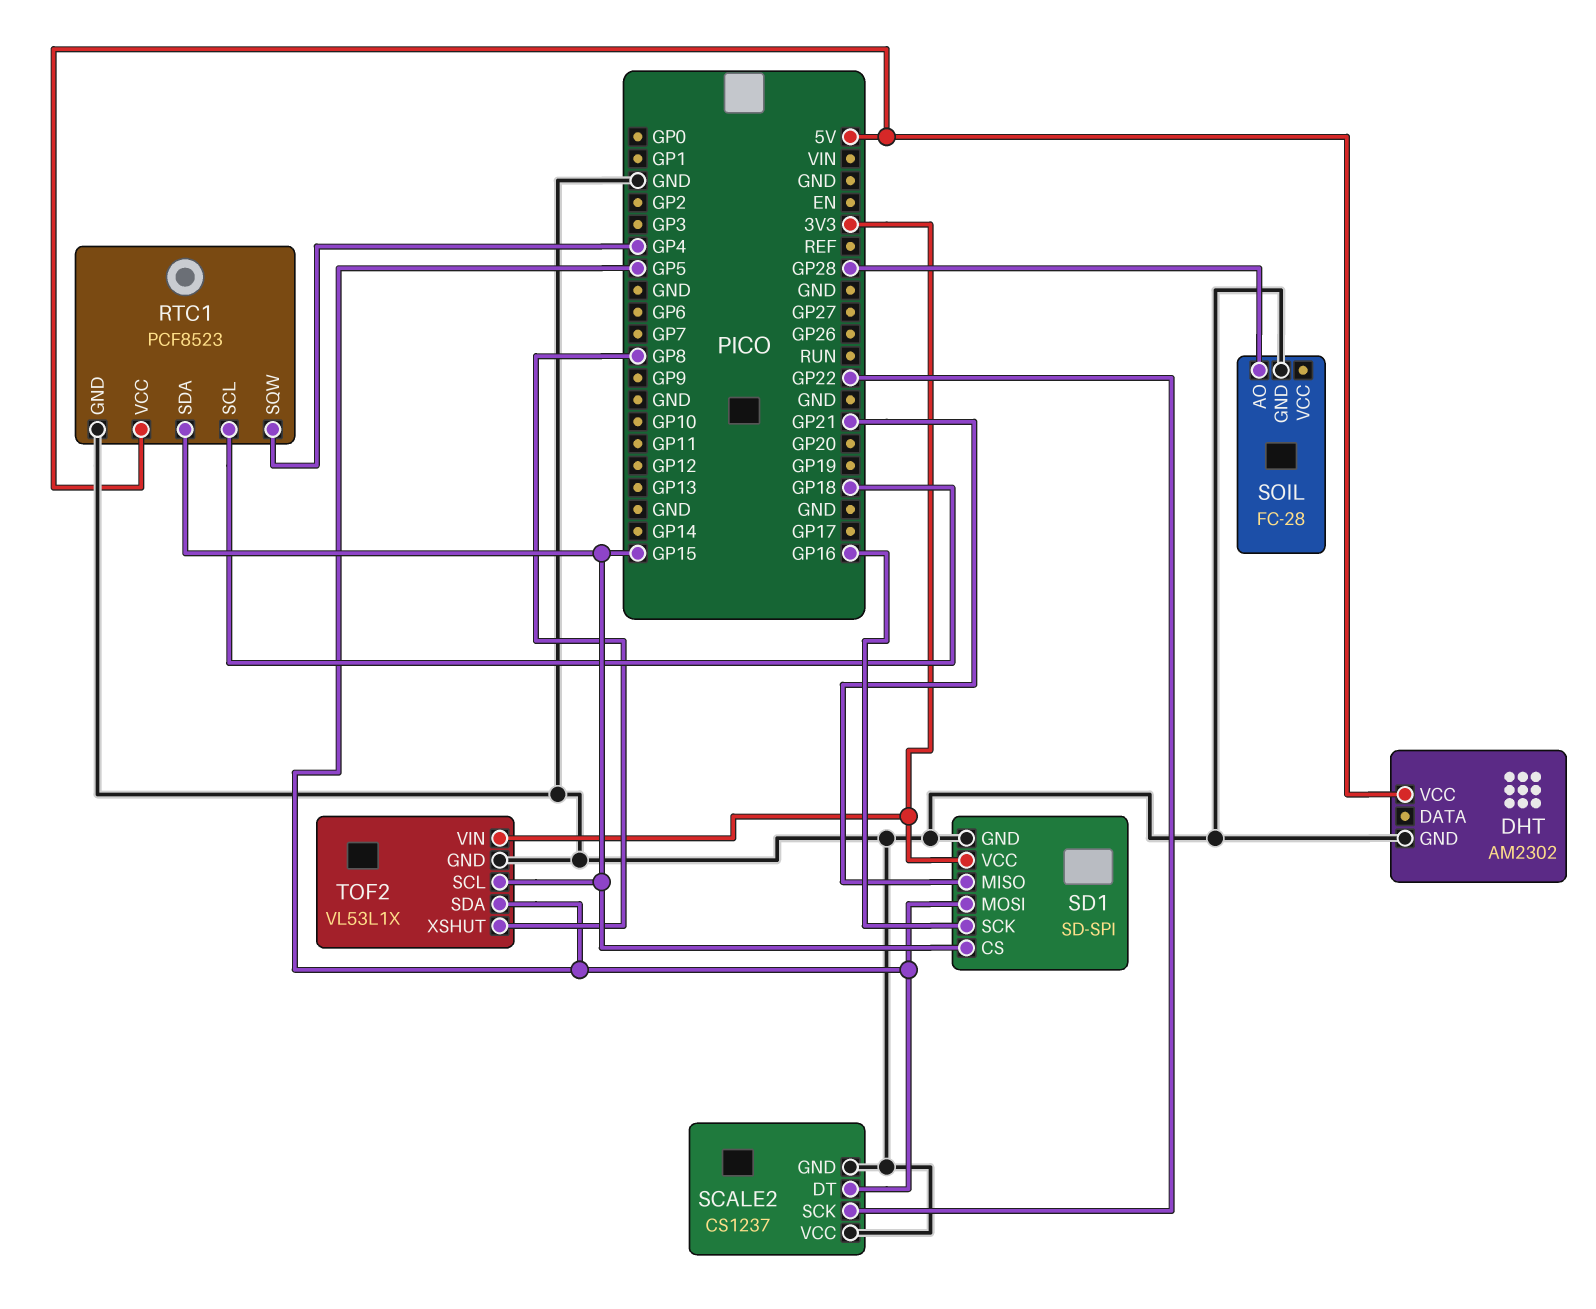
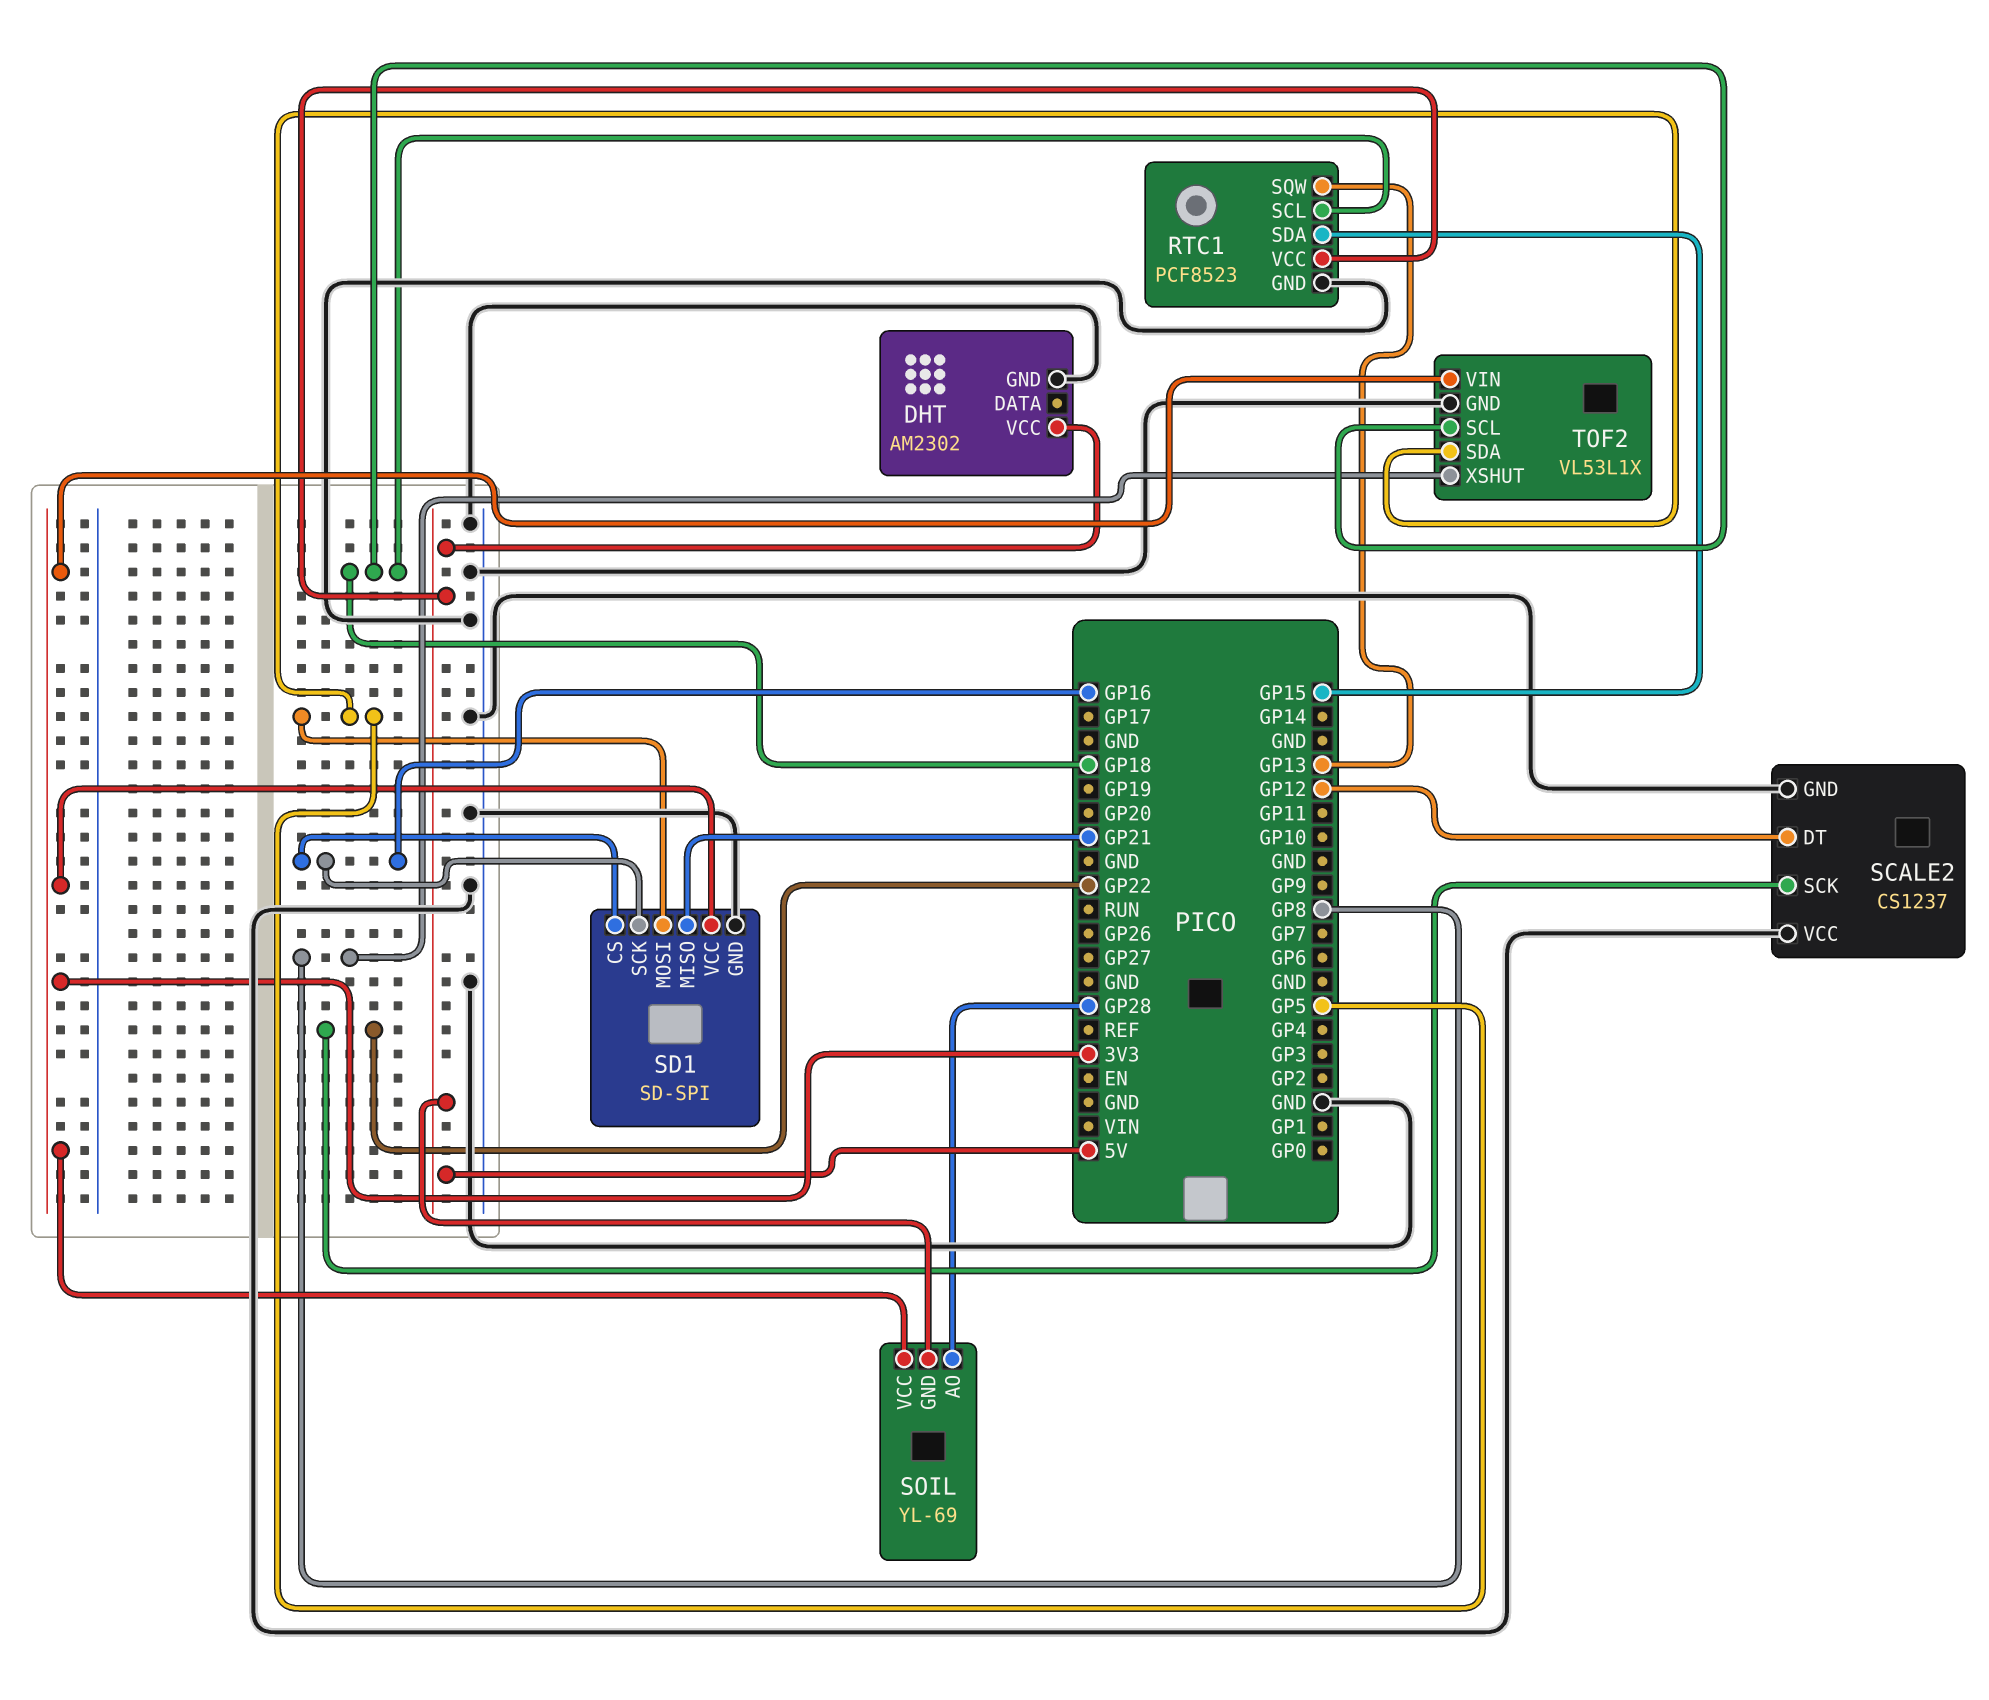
RTC1 pin SQW: GP4 -> GP13
SCALE2 pin DT: GP5 -> GP12
SD1 pin CS: GP15 -> GP16
SOIL: FC-28 -> YL-69
SOIL pin GND: GND -> 5V
SOIL pin VCC: none -> 3V3
TOF2 pin SCL: GP15 -> GP18

